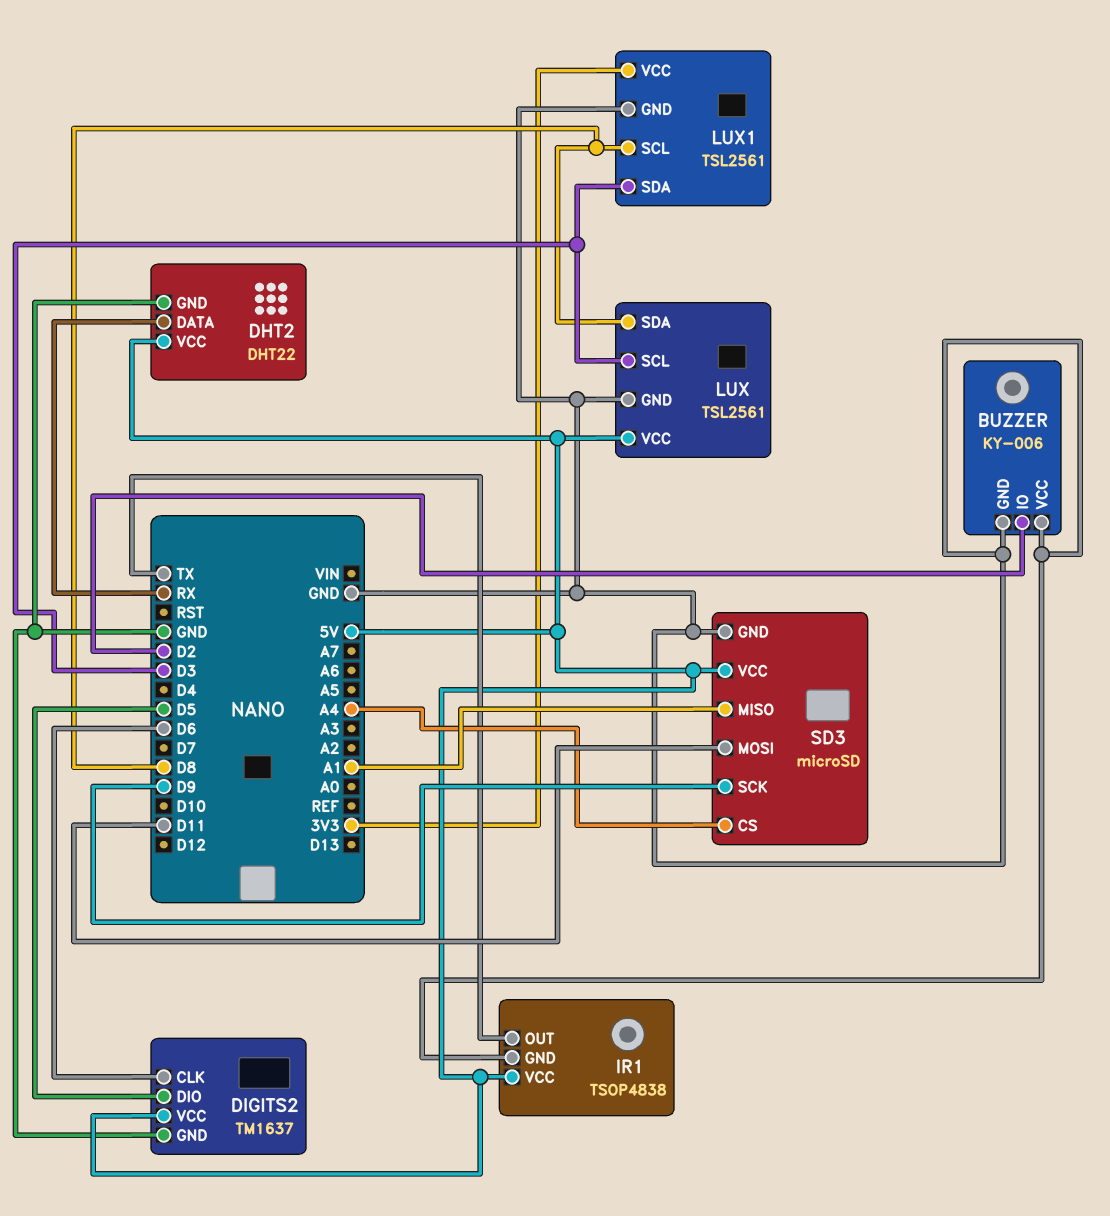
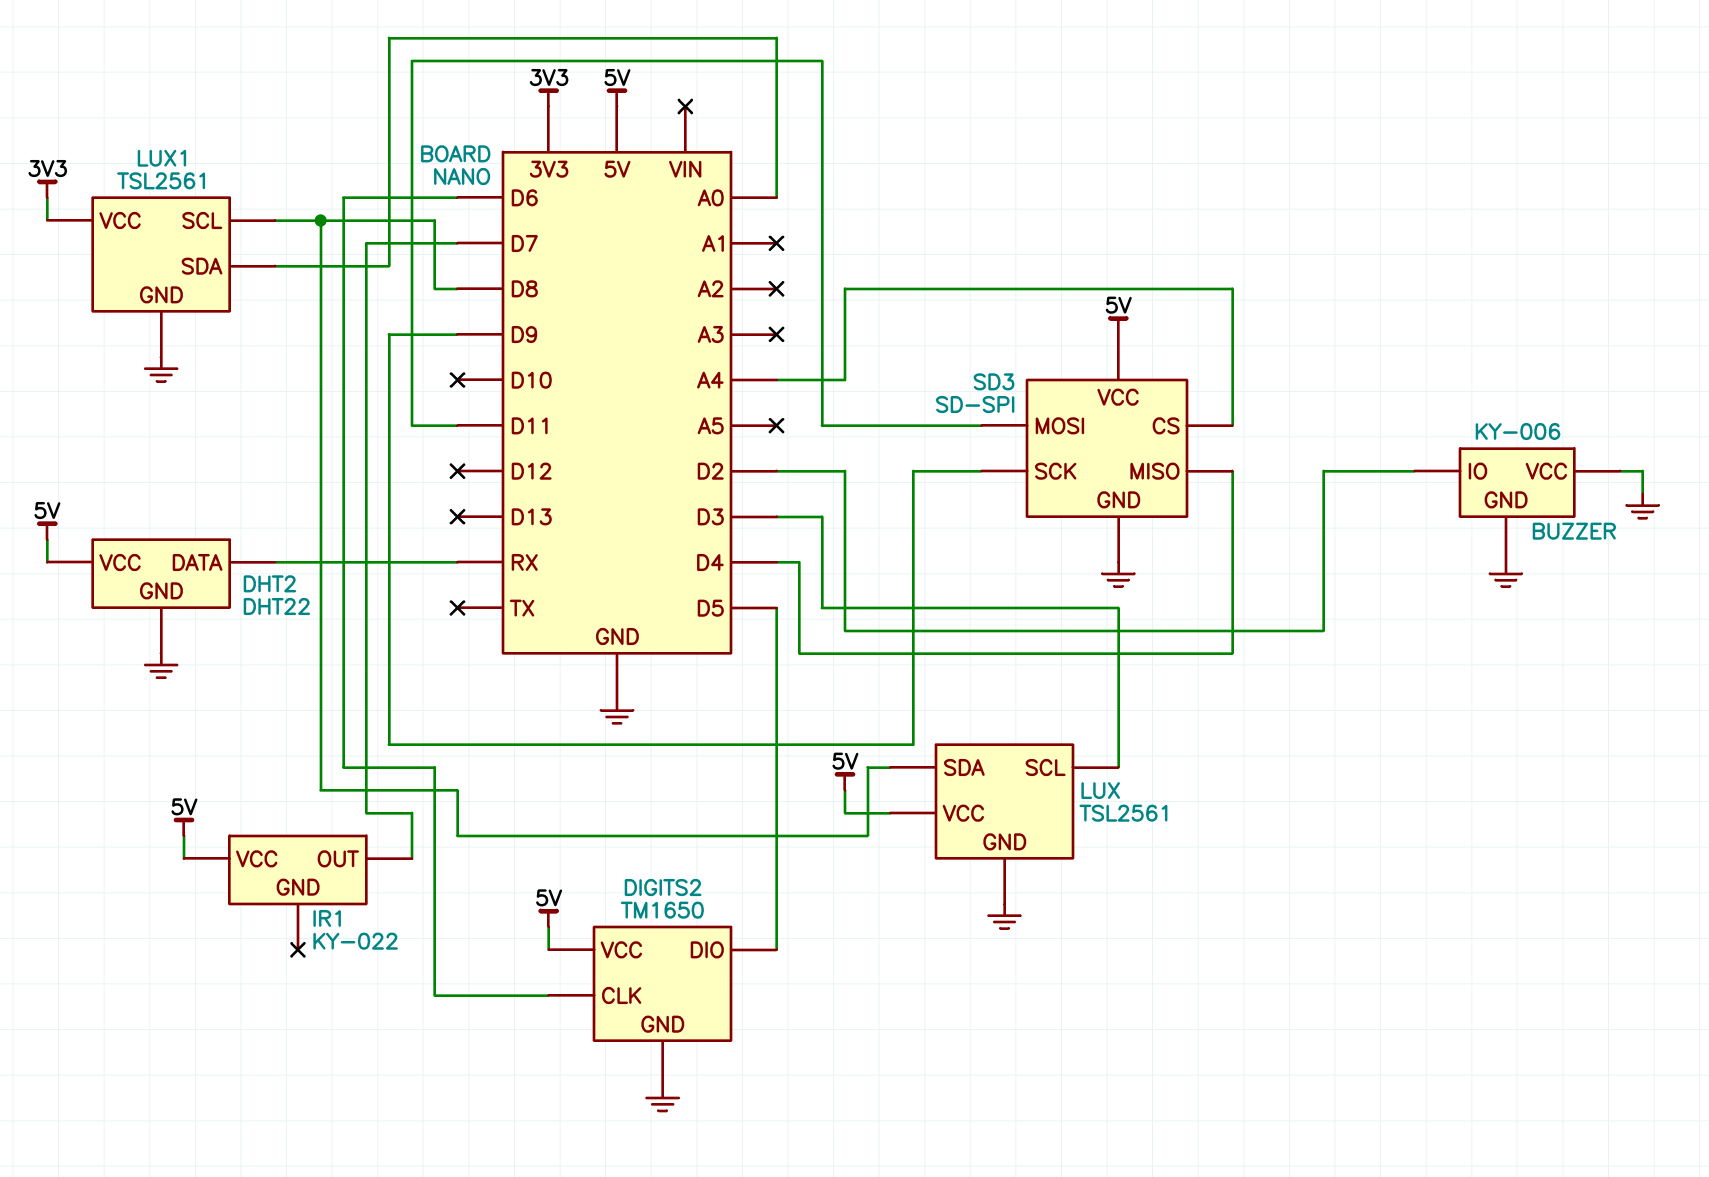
DIGITS2: TM1637 -> TM1650
IR1: TSOP4838 -> KY-022
IR1 pin GND: GND -> none
IR1 pin OUT: TX -> D7
LUX1 pin SDA: D3 -> A0
SD3: microSD -> SD-SPI
SD3 pin MISO: A1 -> D4

